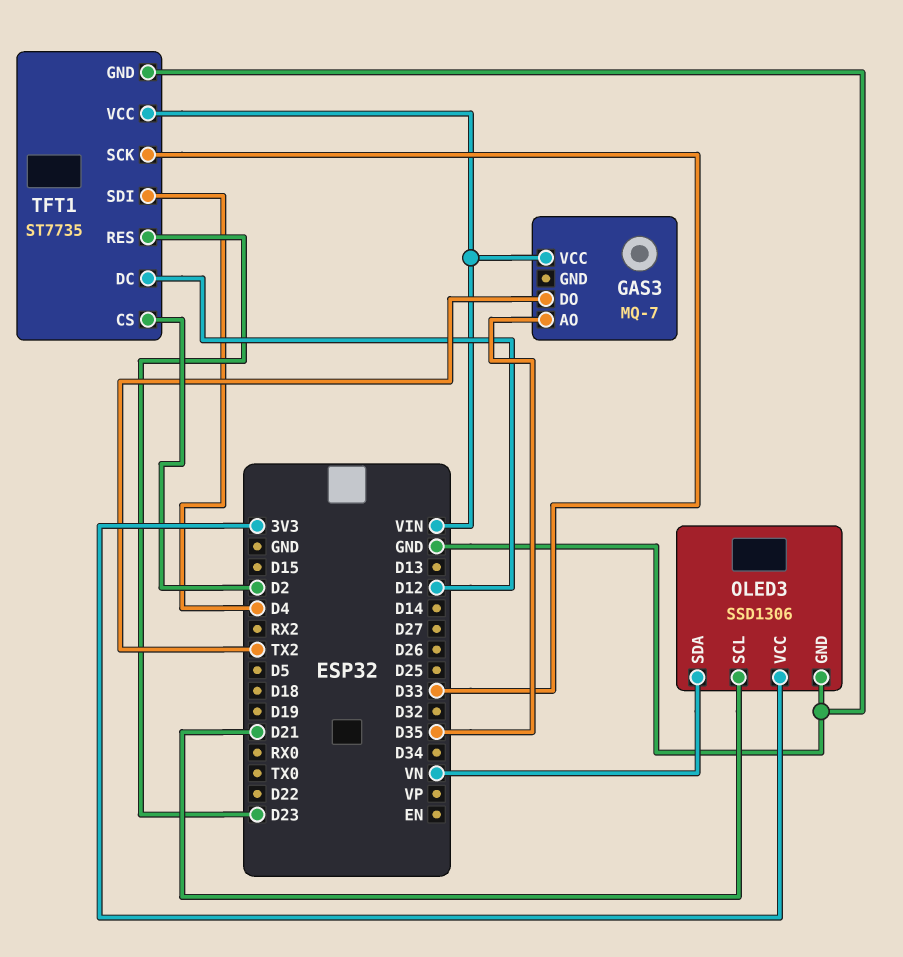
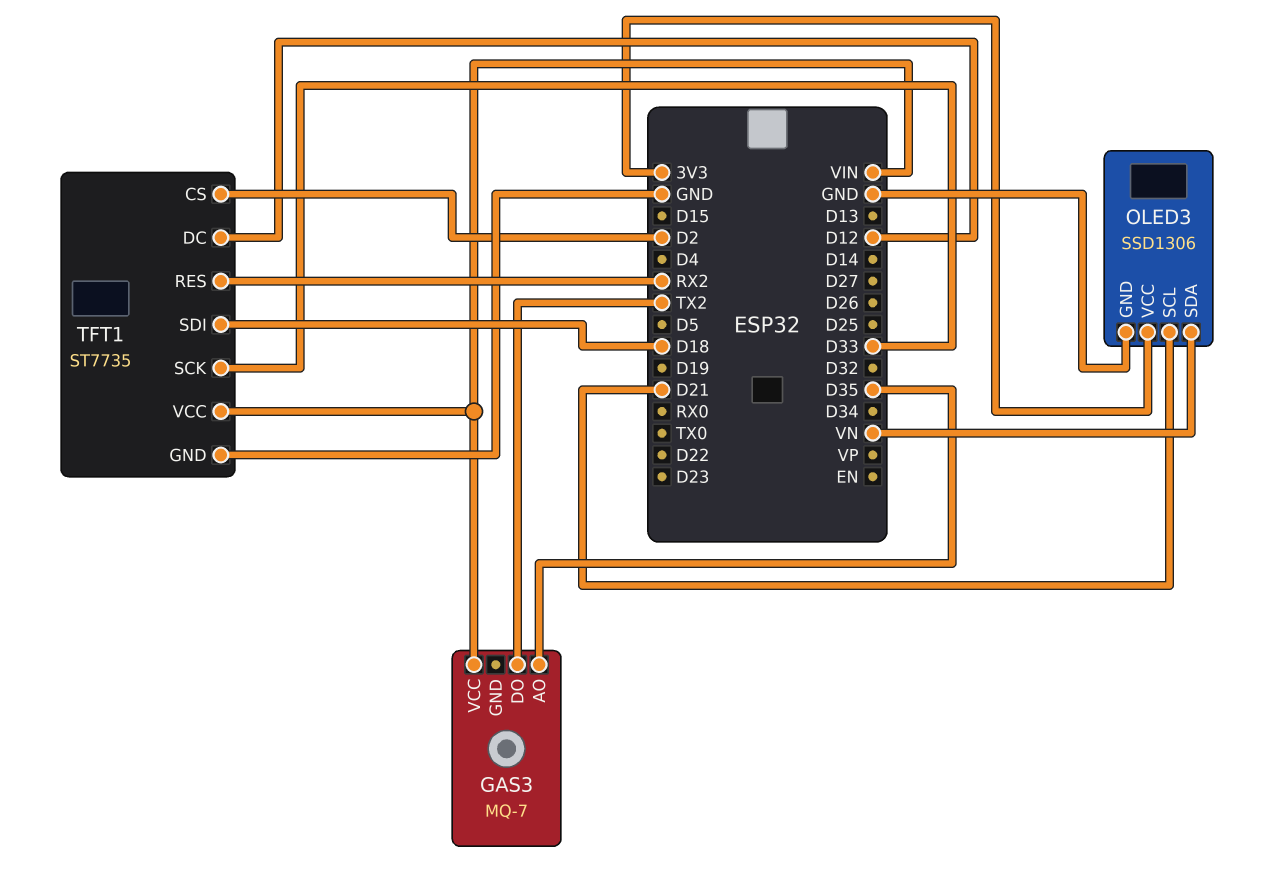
TFT1 pin RES: D23 -> RX2
TFT1 pin SDI: D4 -> D18

